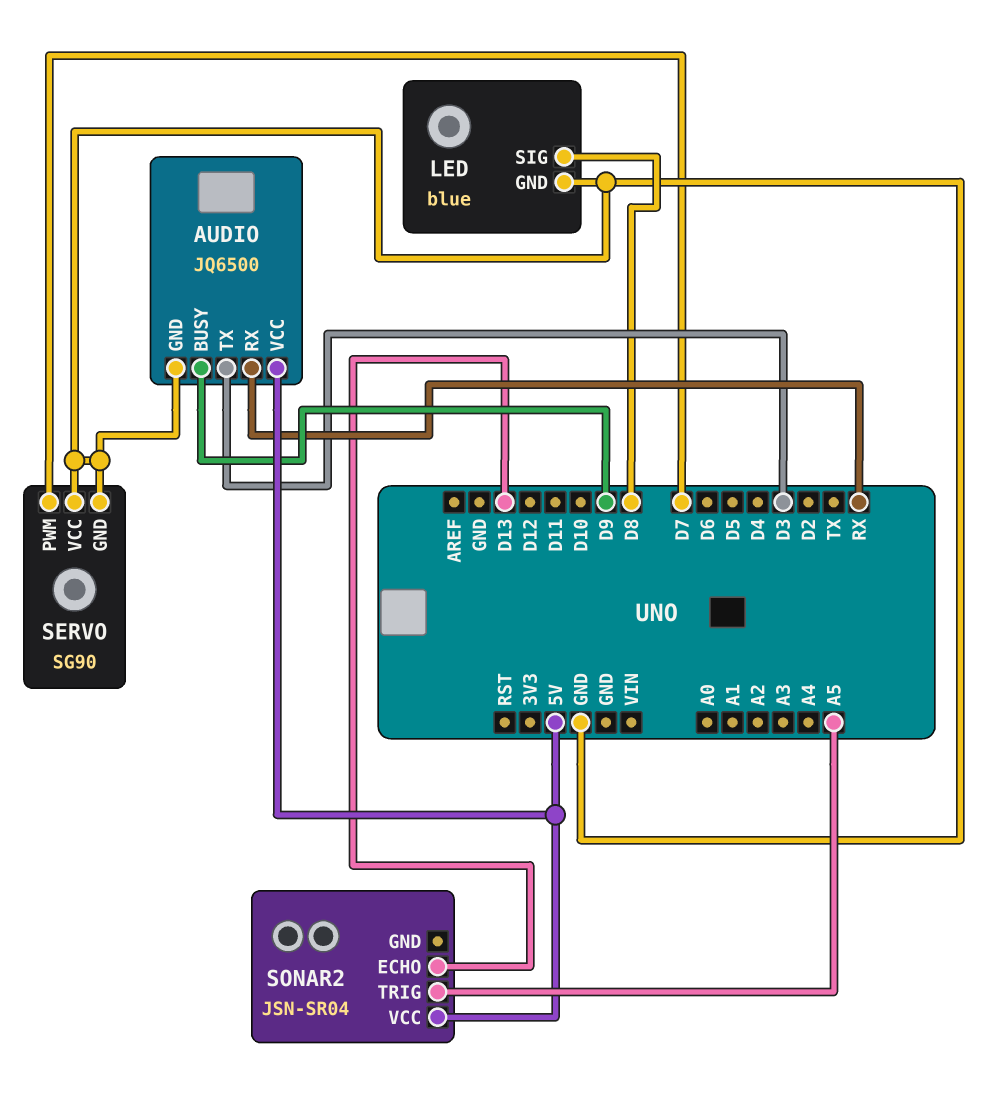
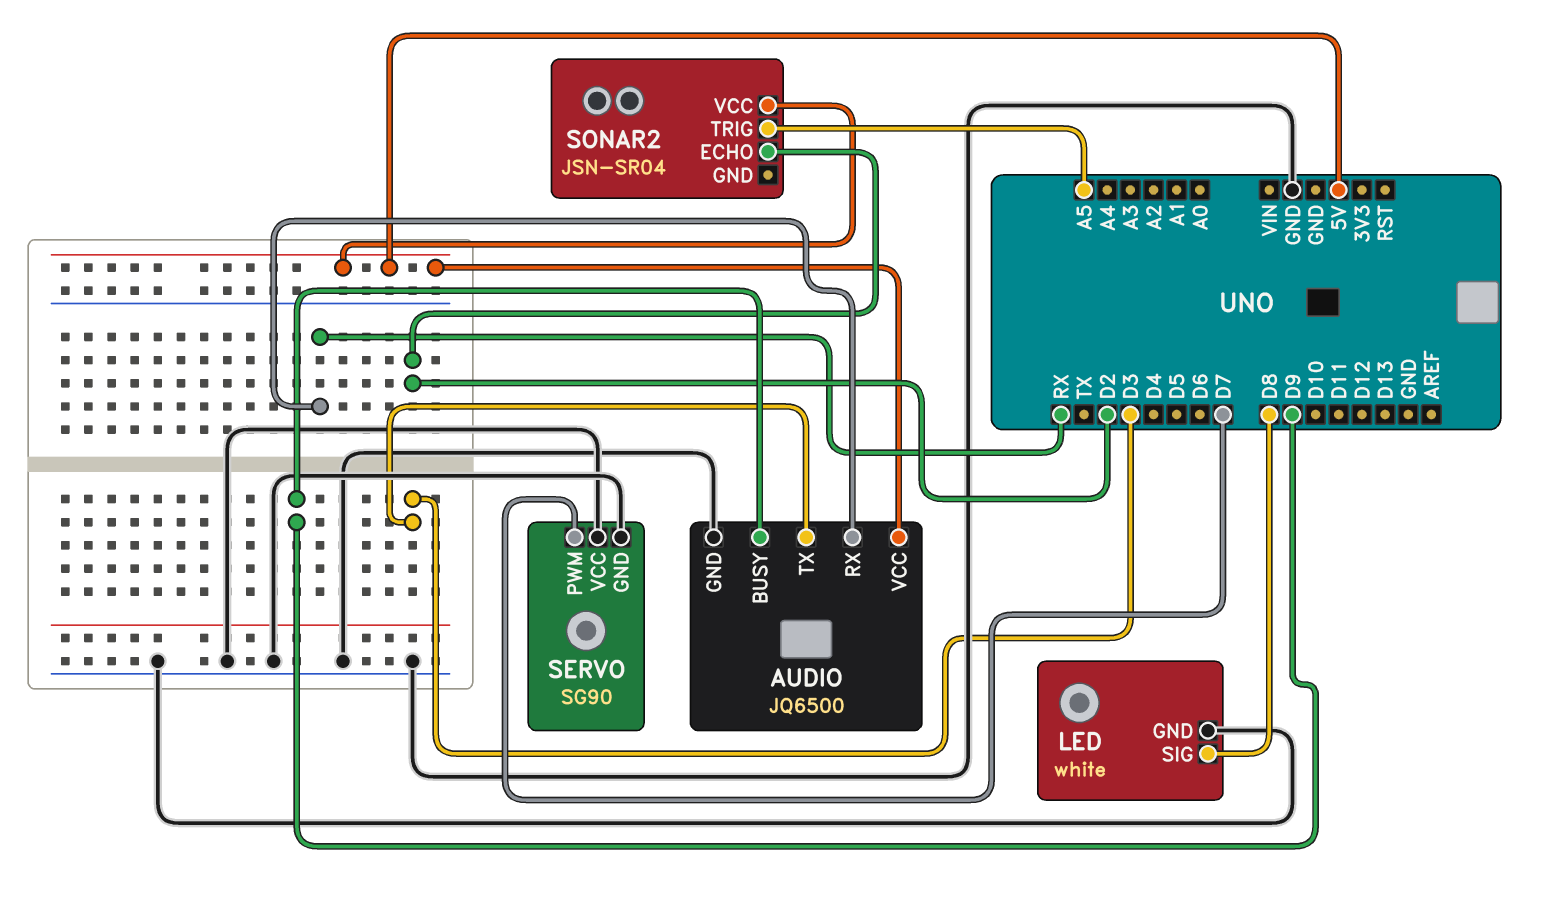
LED: blue -> white
SONAR2 pin ECHO: D13 -> D2

